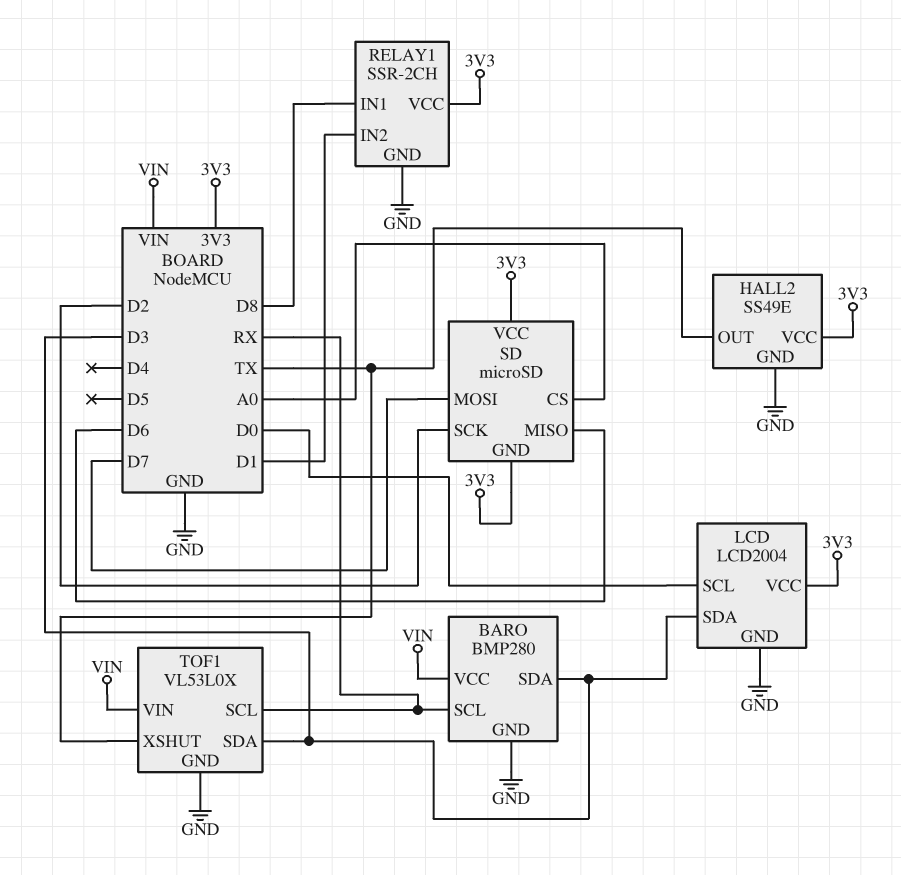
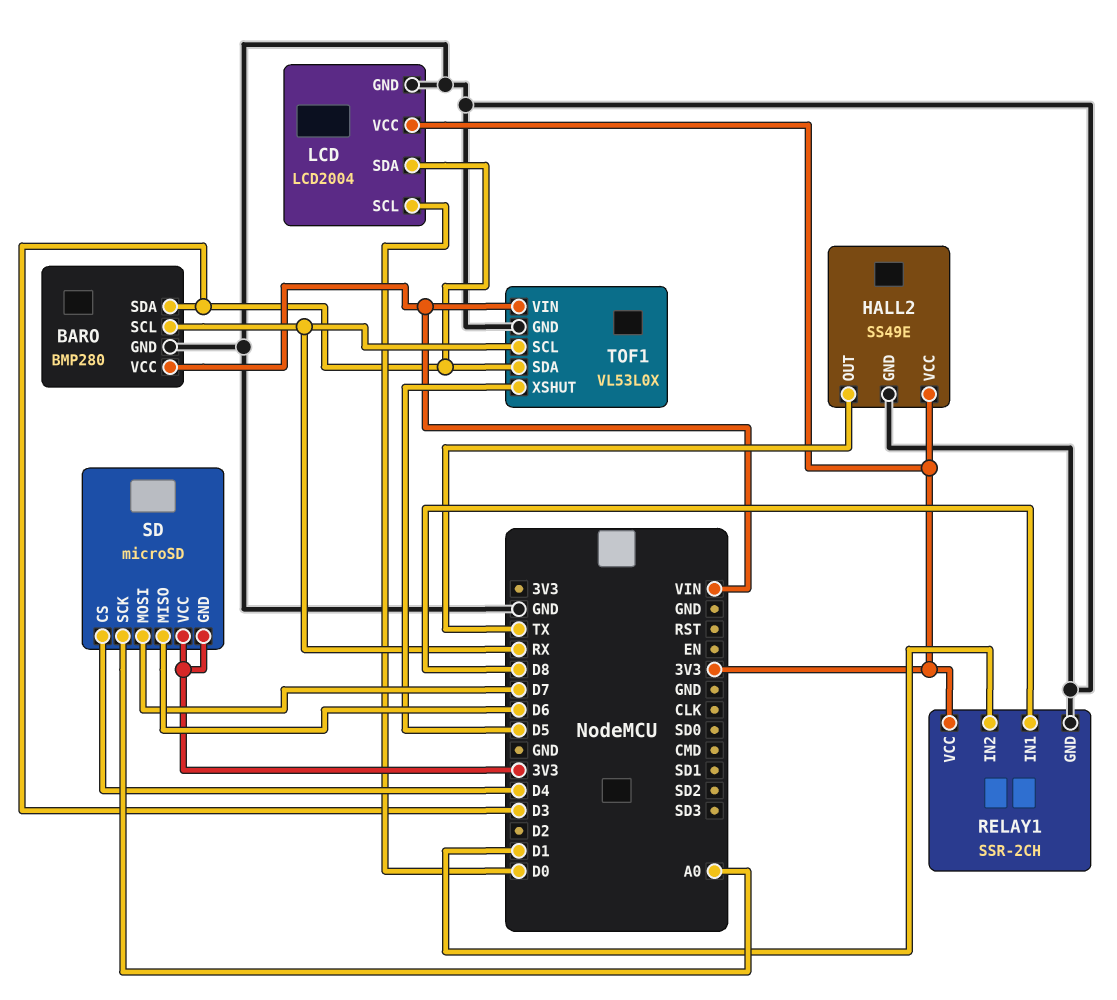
SD pin CS: A0 -> D4
SD pin SCK: D2 -> A0
TOF1 pin XSHUT: TX -> D5

